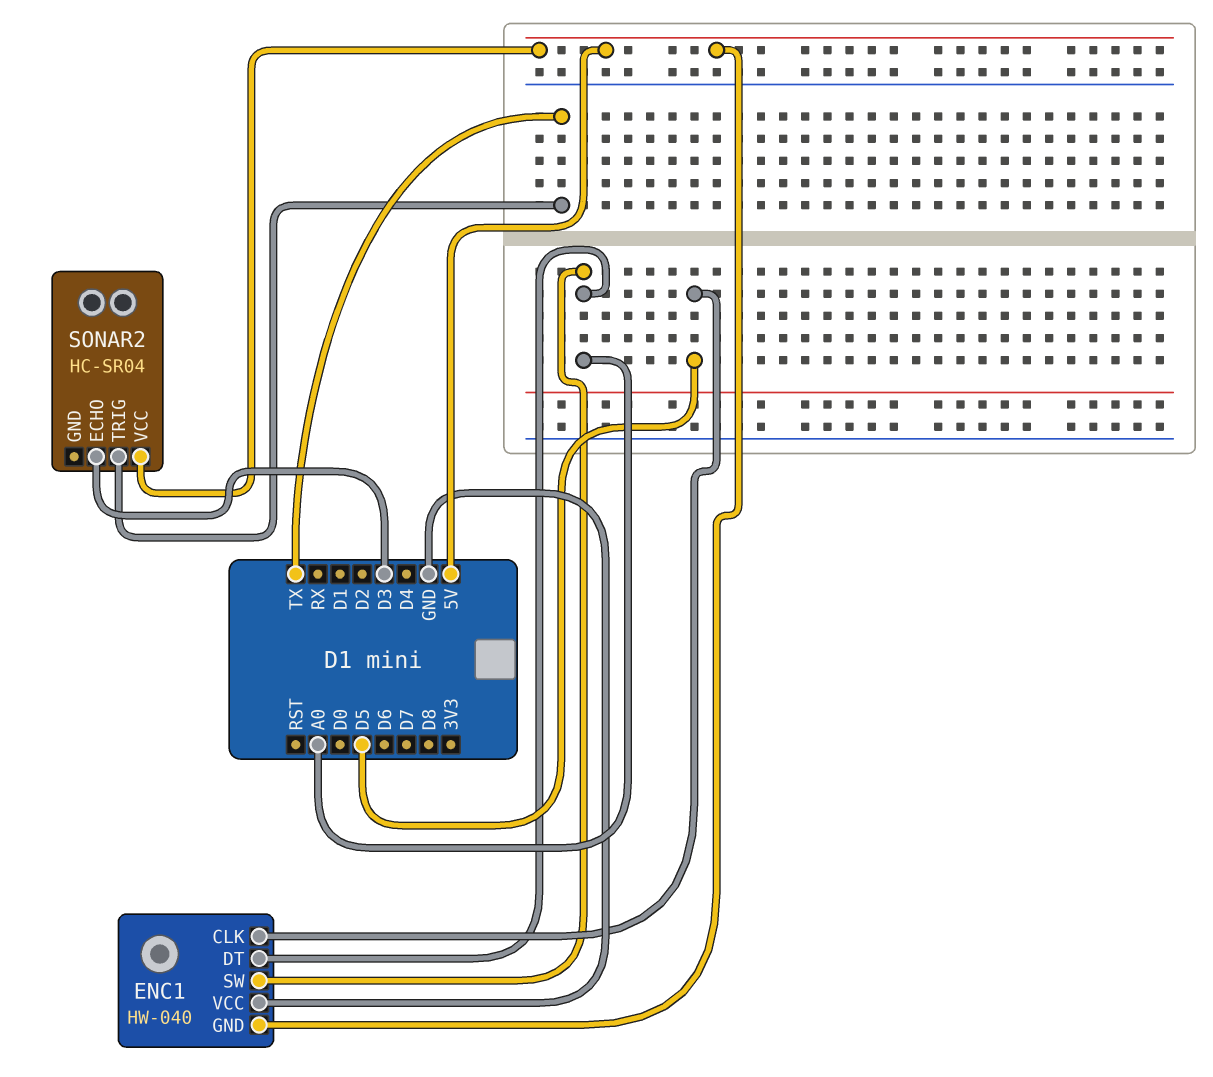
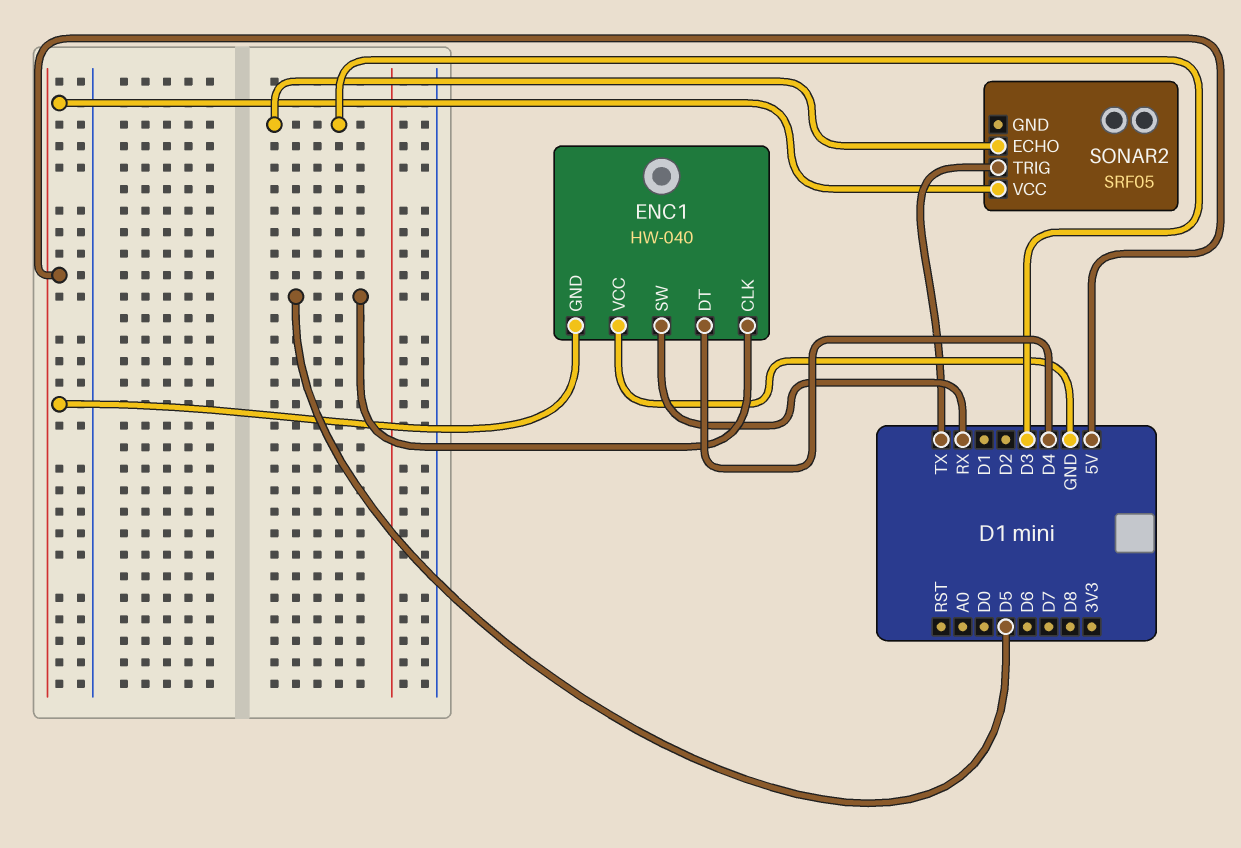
ENC1 pin DT: A0 -> D4
ENC1 pin SW: A0 -> RX
SONAR2: HC-SR04 -> SRF05

